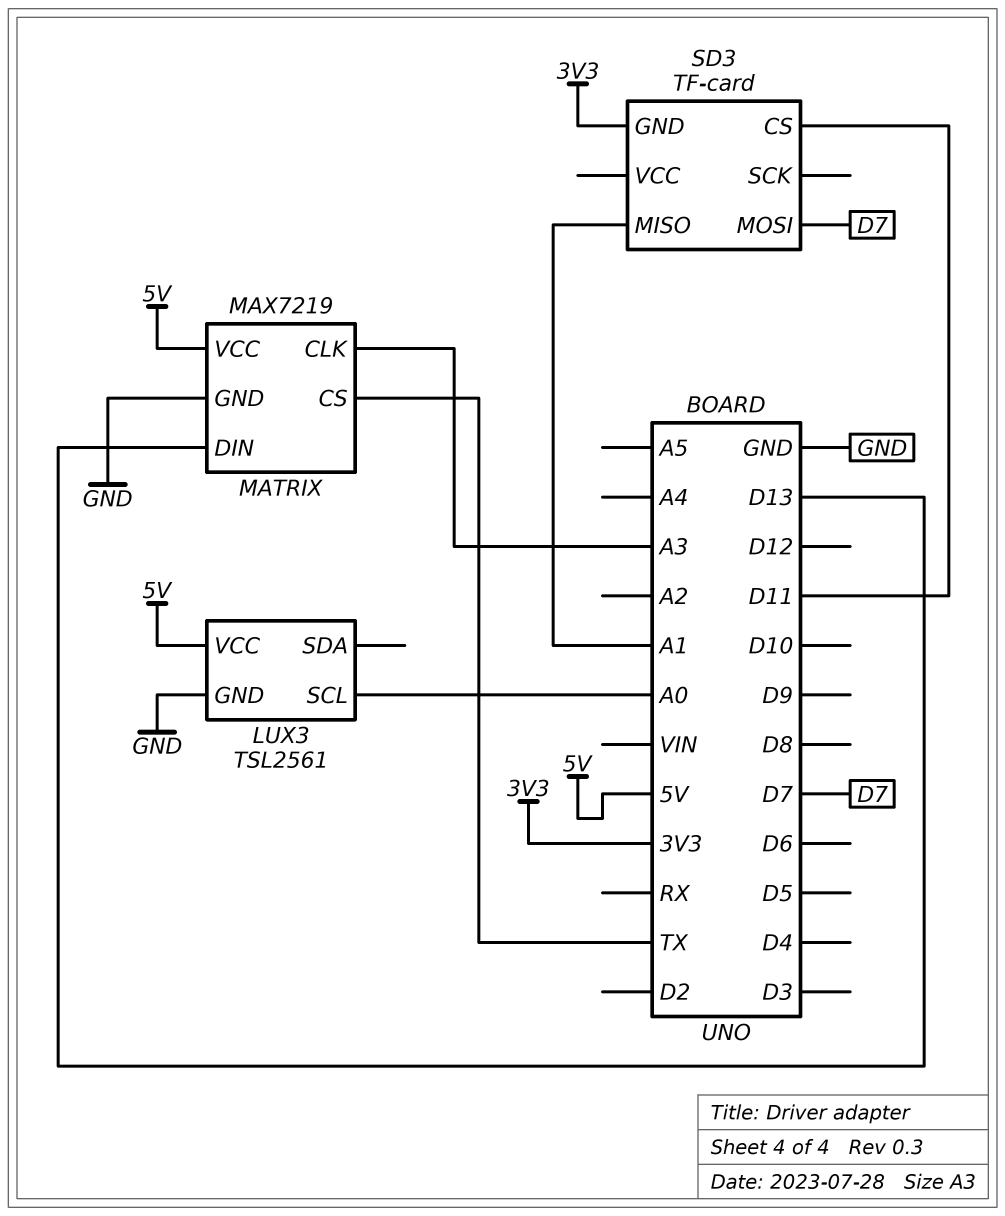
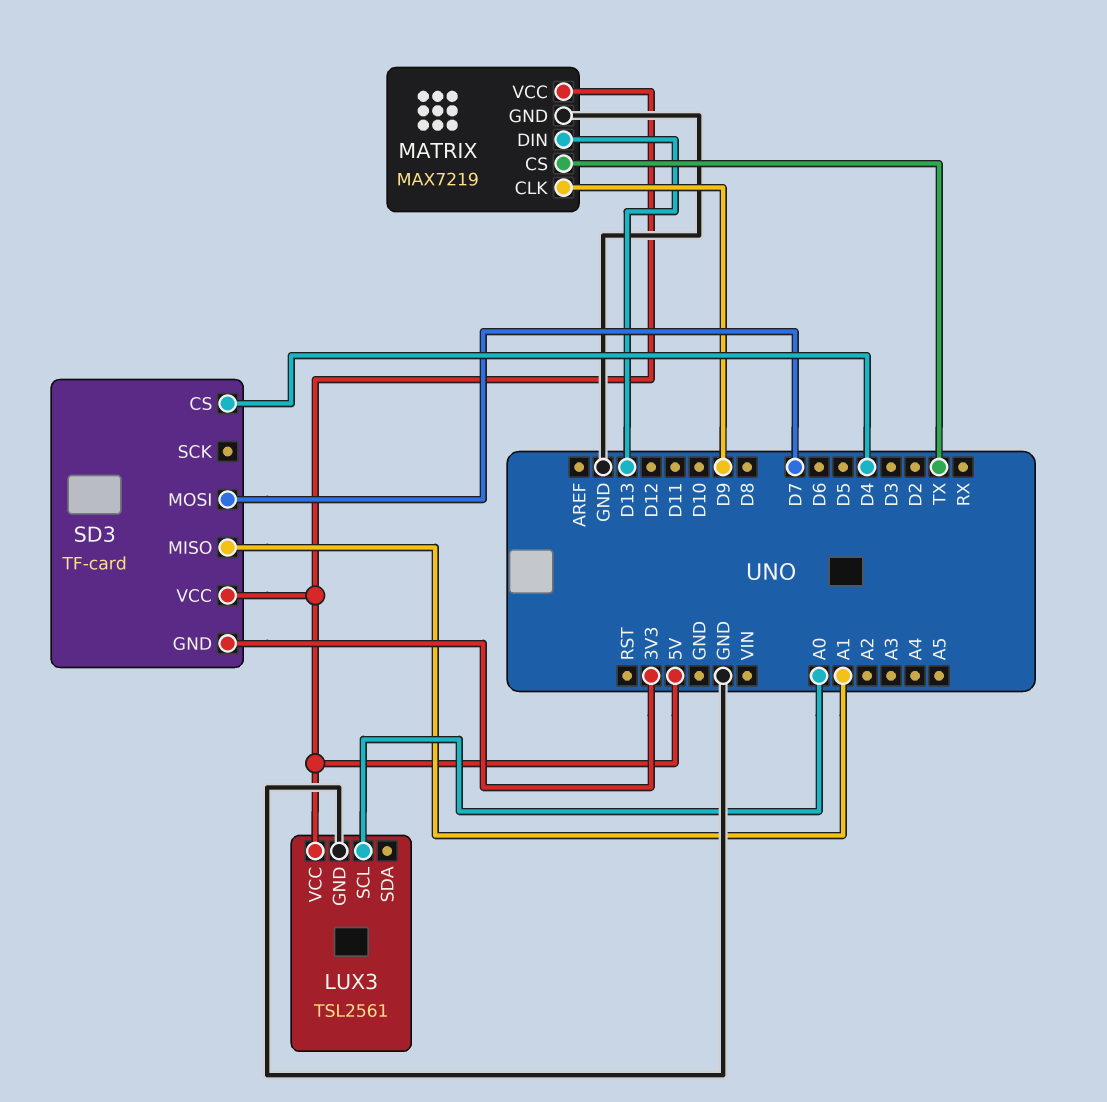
MATRIX pin CLK: A3 -> D9
SD3 pin CS: D11 -> D4
SD3 pin VCC: none -> 5V

